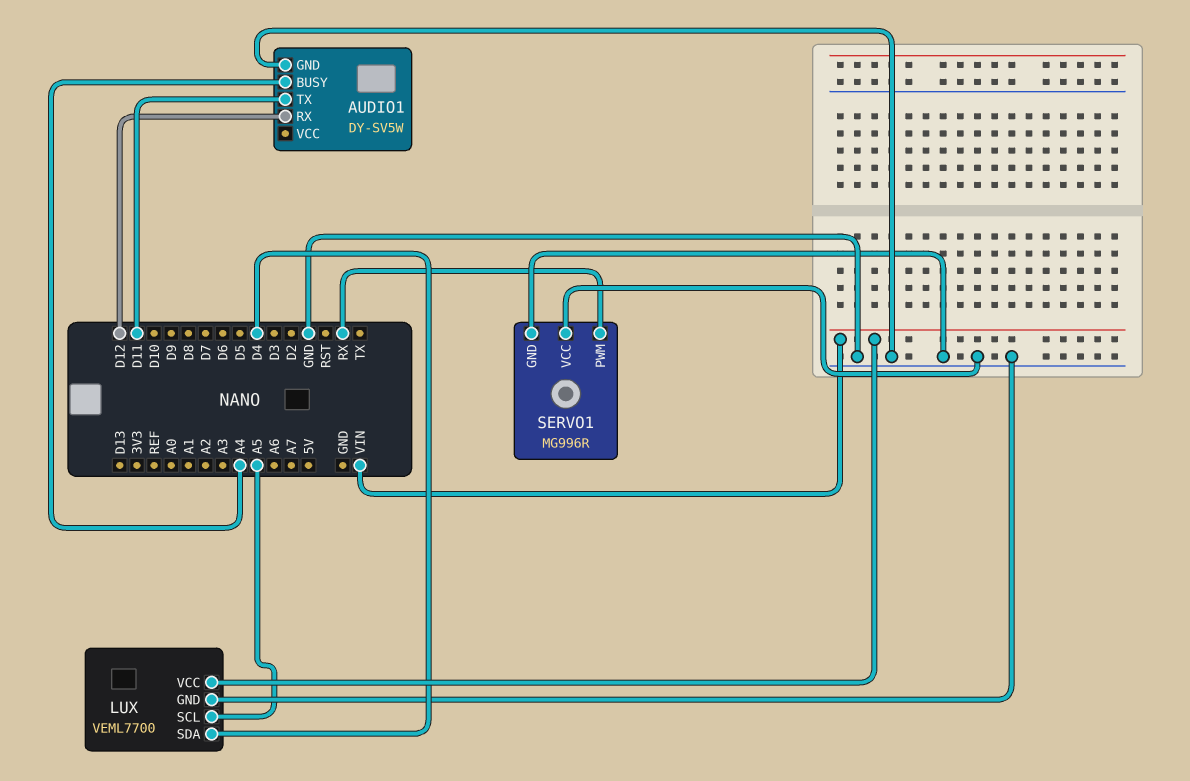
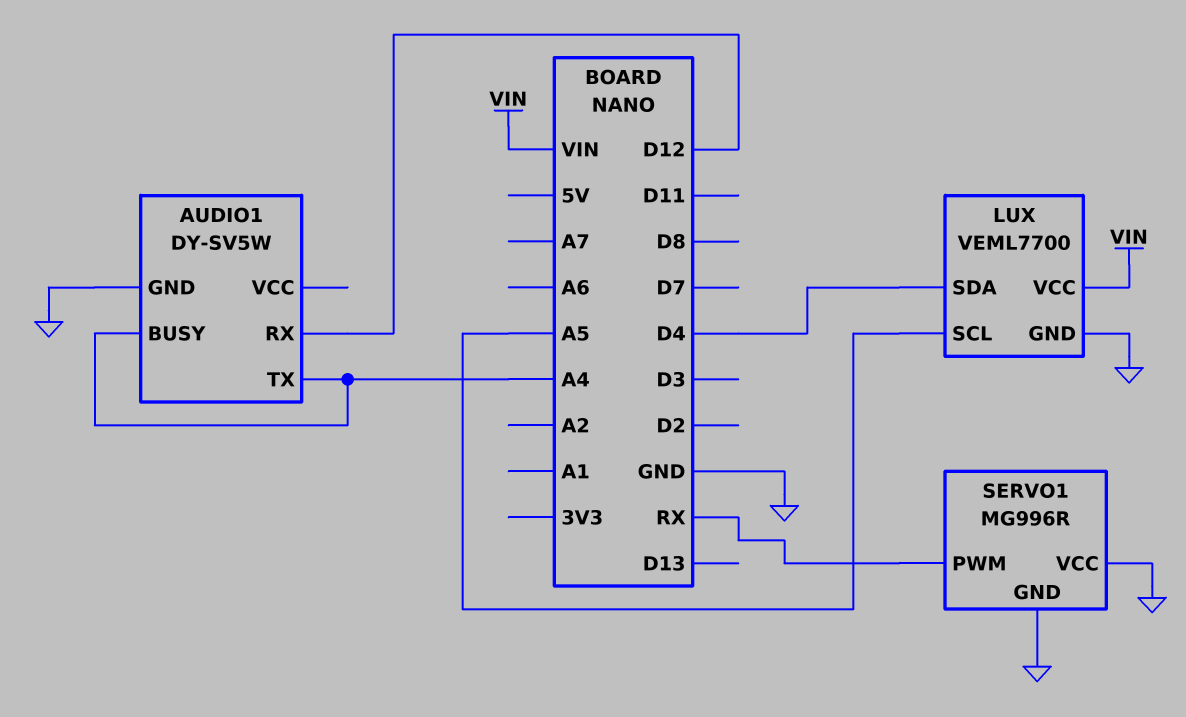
AUDIO1 pin TX: D11 -> A4

